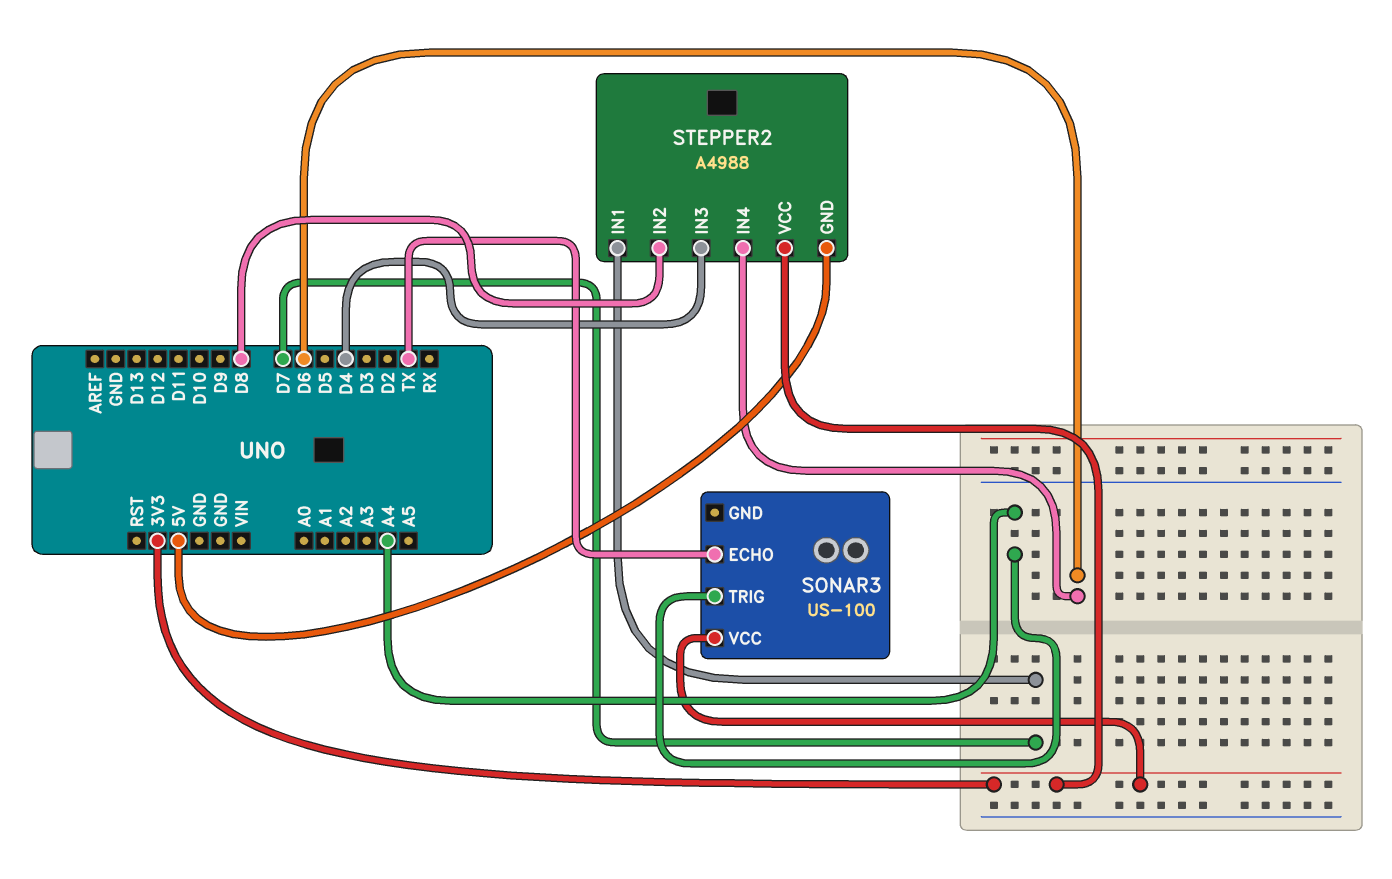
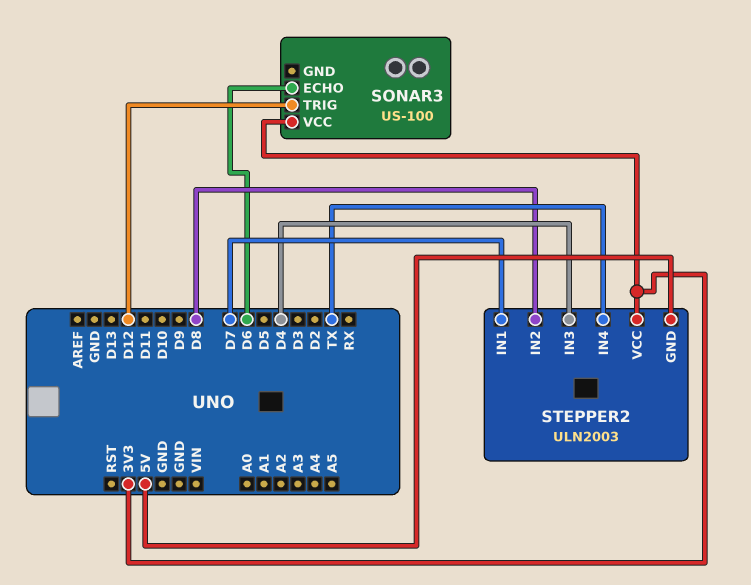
SONAR3 pin ECHO: TX -> D6
SONAR3 pin TRIG: A4 -> D12
STEPPER2: A4988 -> ULN2003
STEPPER2 pin IN4: D6 -> TX

